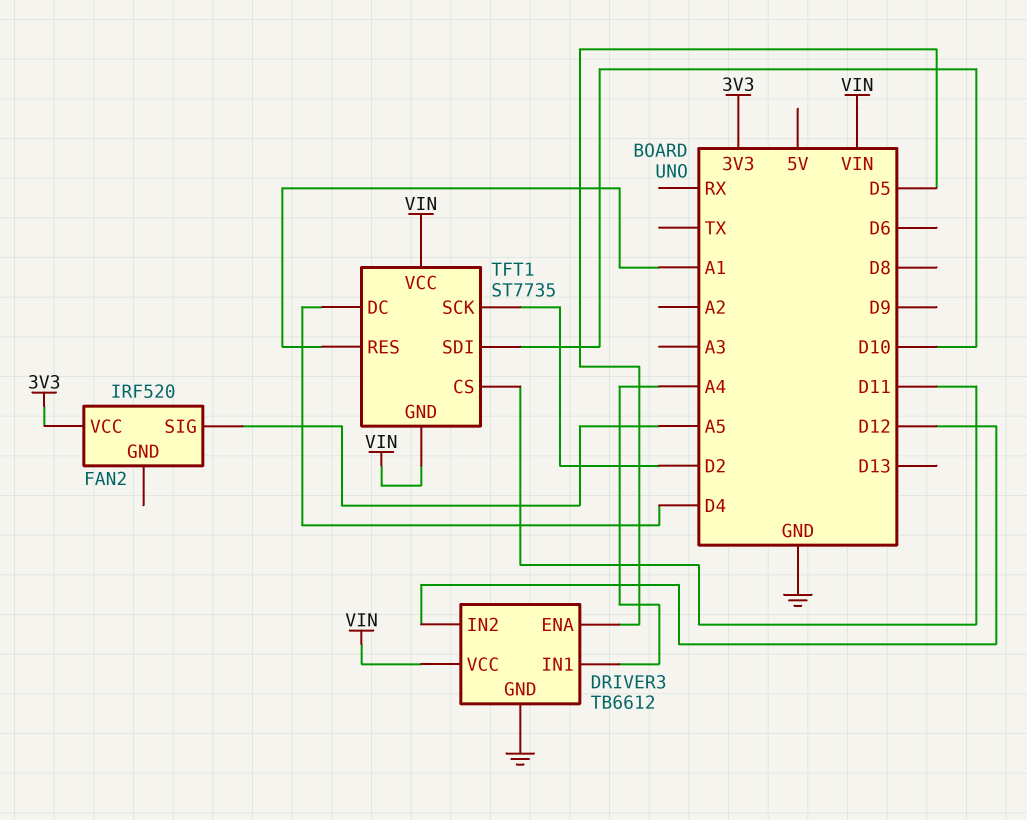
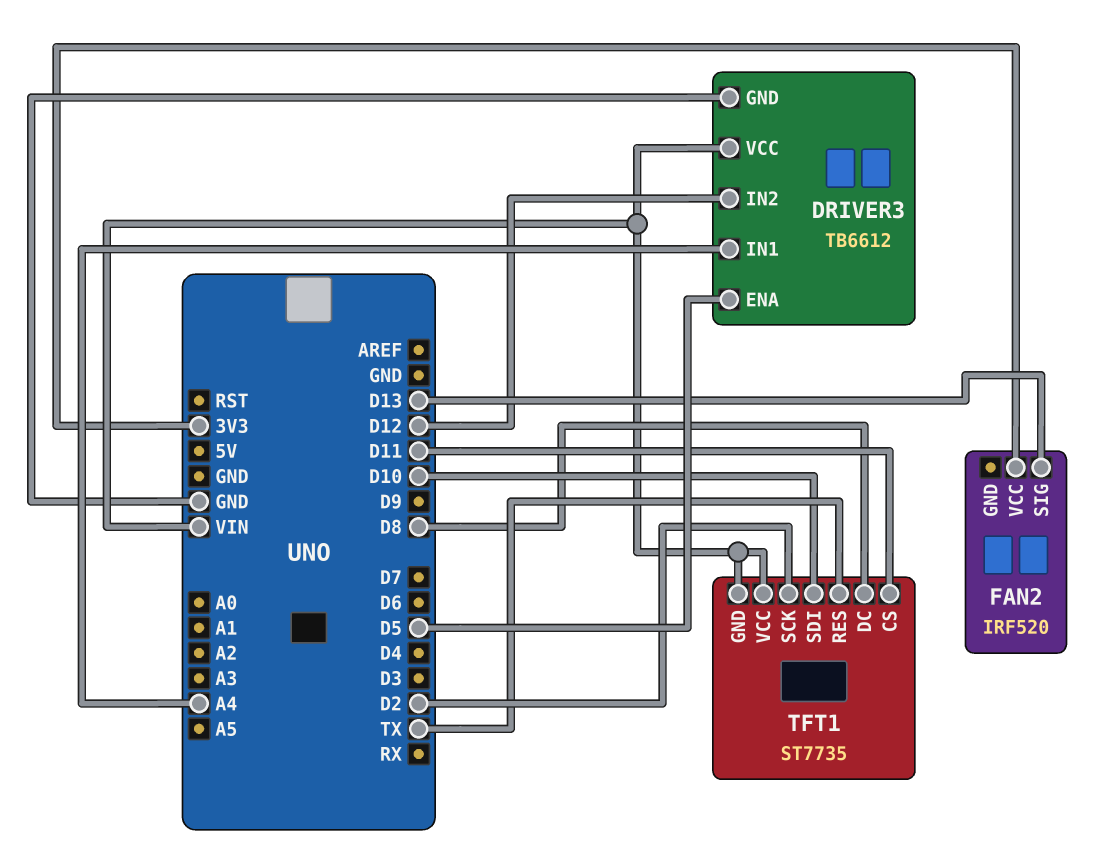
FAN2 pin SIG: A5 -> D13
TFT1 pin DC: D4 -> D8
TFT1 pin RES: A1 -> TX

